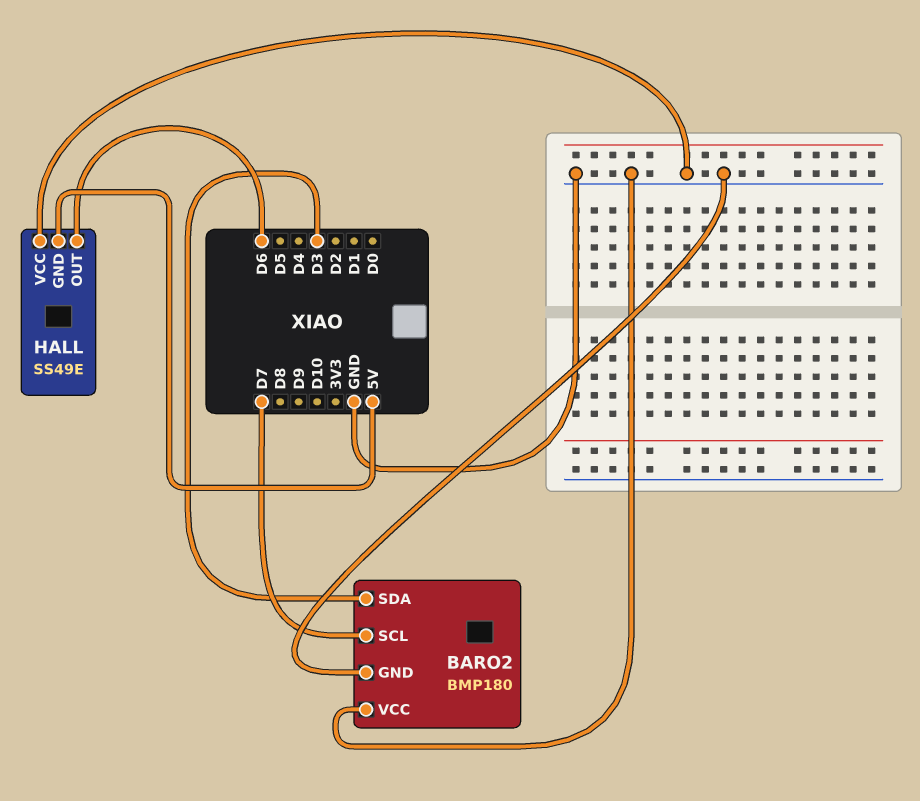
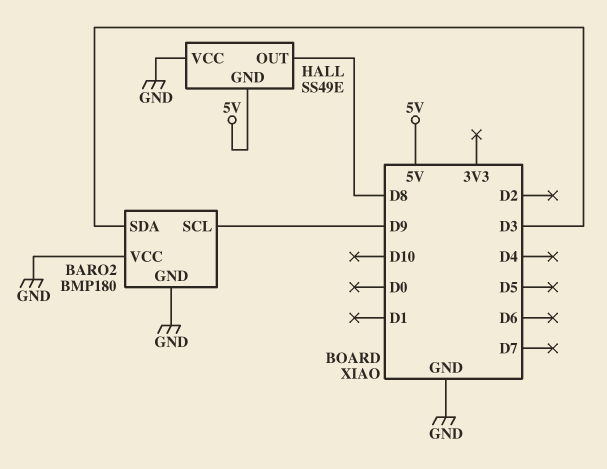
BARO2 pin SCL: D7 -> D9
HALL pin OUT: D6 -> D8

